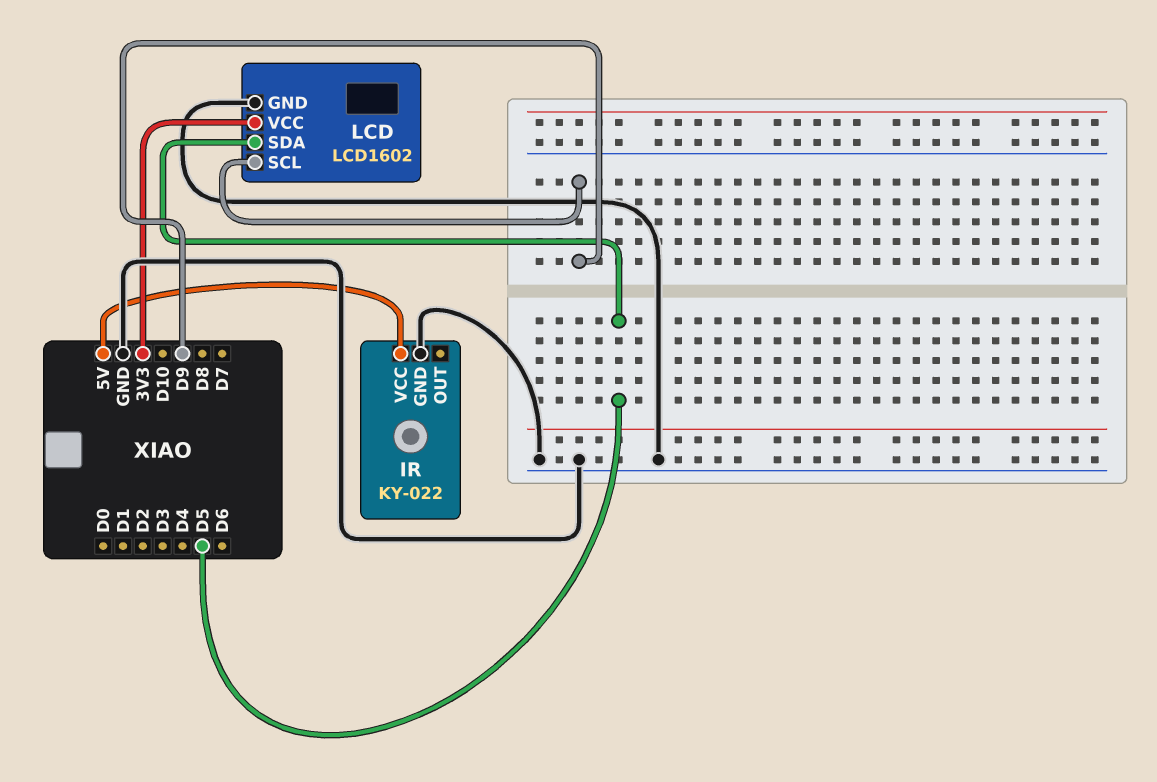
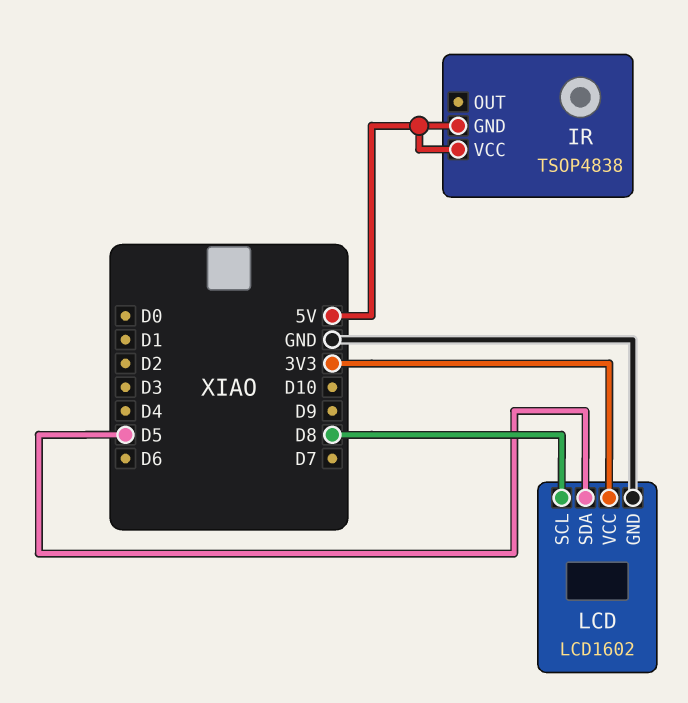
IR: KY-022 -> TSOP4838
IR pin GND: GND -> 5V
LCD pin SCL: D9 -> D8

